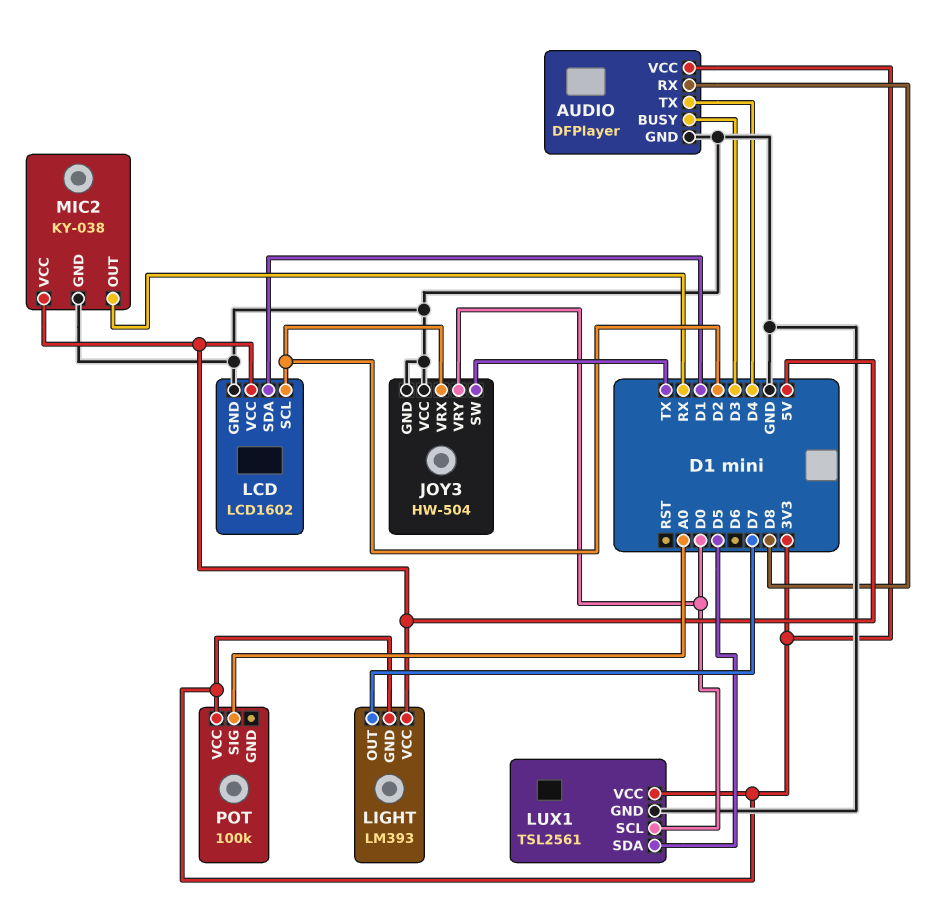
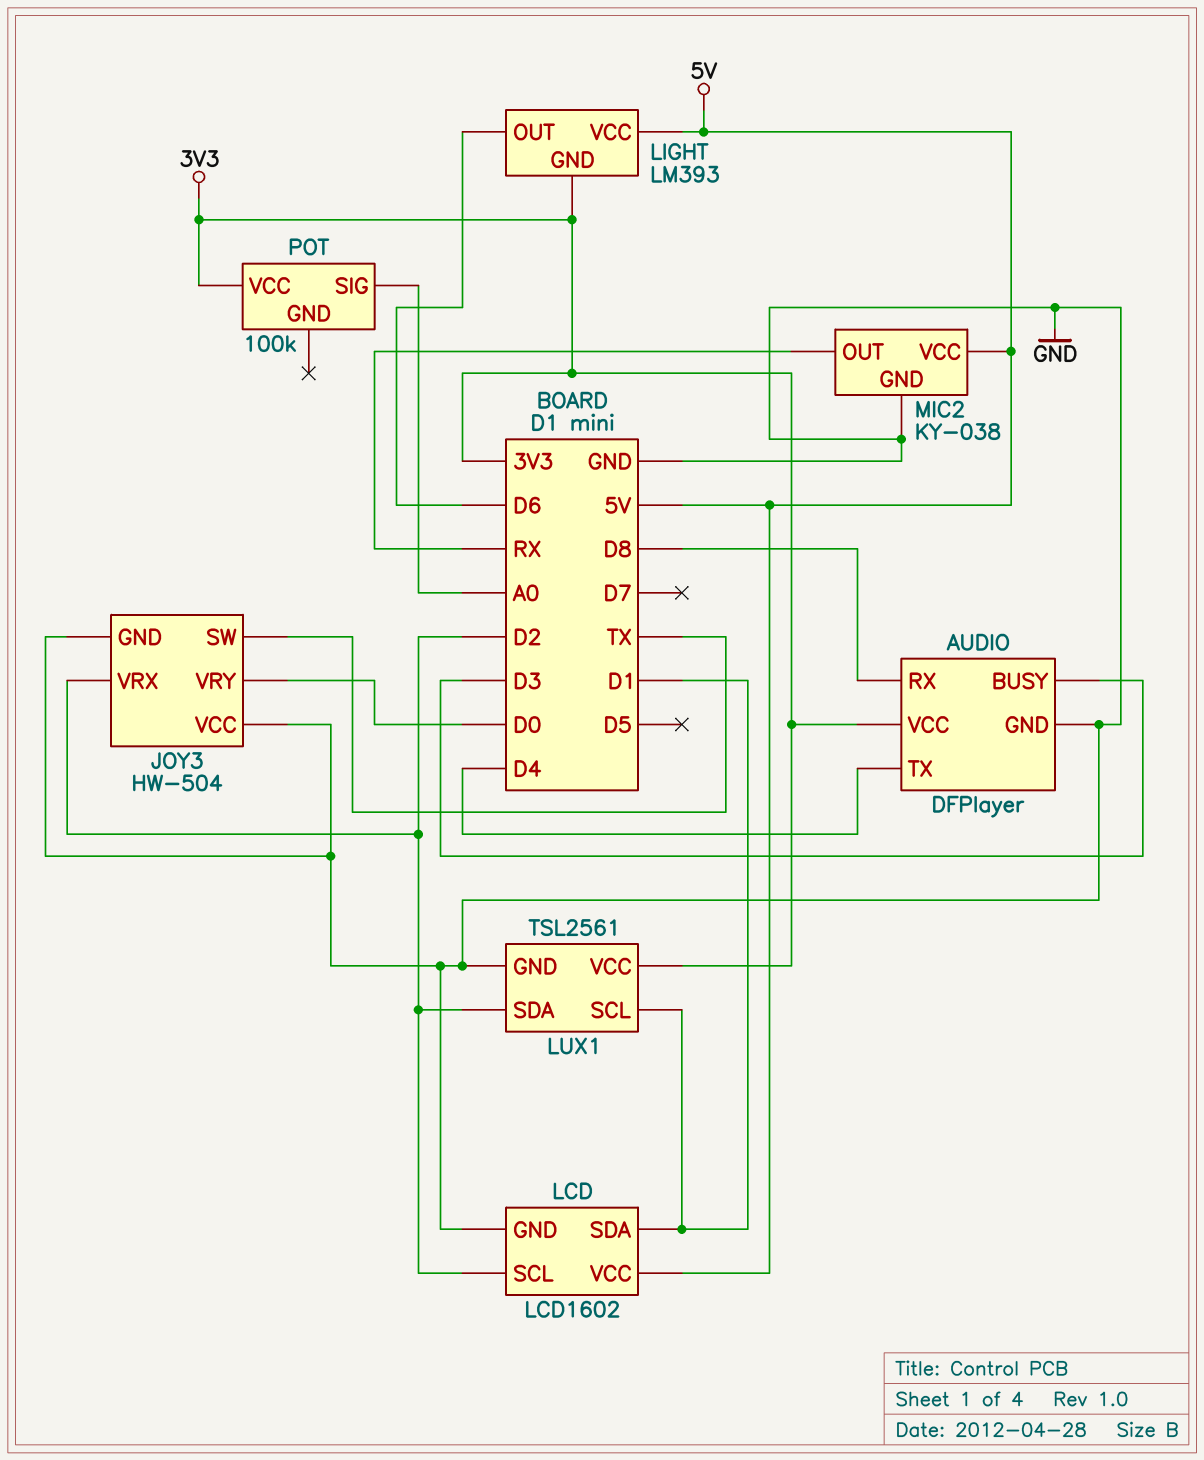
LIGHT pin OUT: D7 -> D6
LUX1 pin SCL: D0 -> D1
LUX1 pin SDA: D5 -> D2

